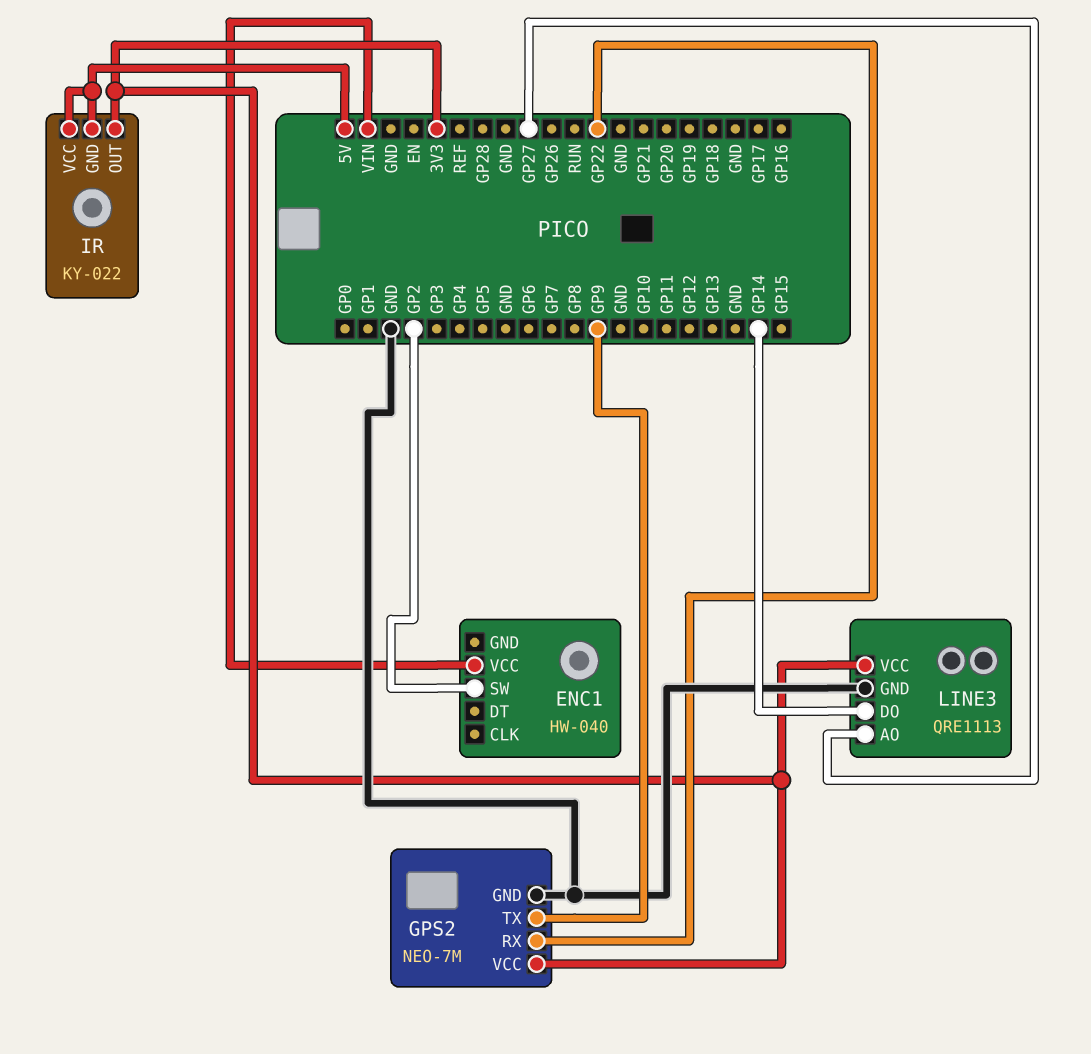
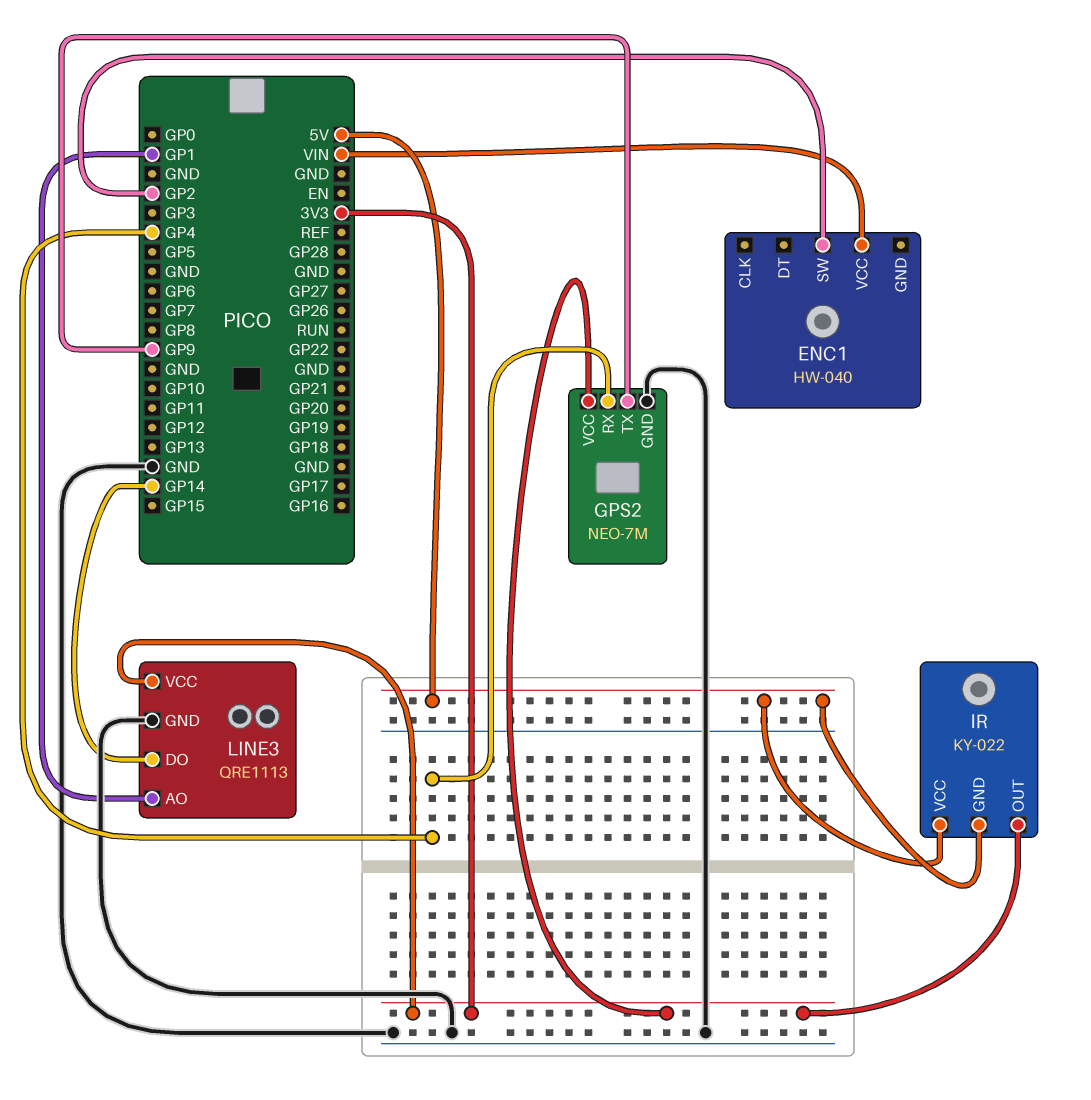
GPS2 pin RX: GP22 -> GP4
LINE3 pin AO: GP27 -> GP1

